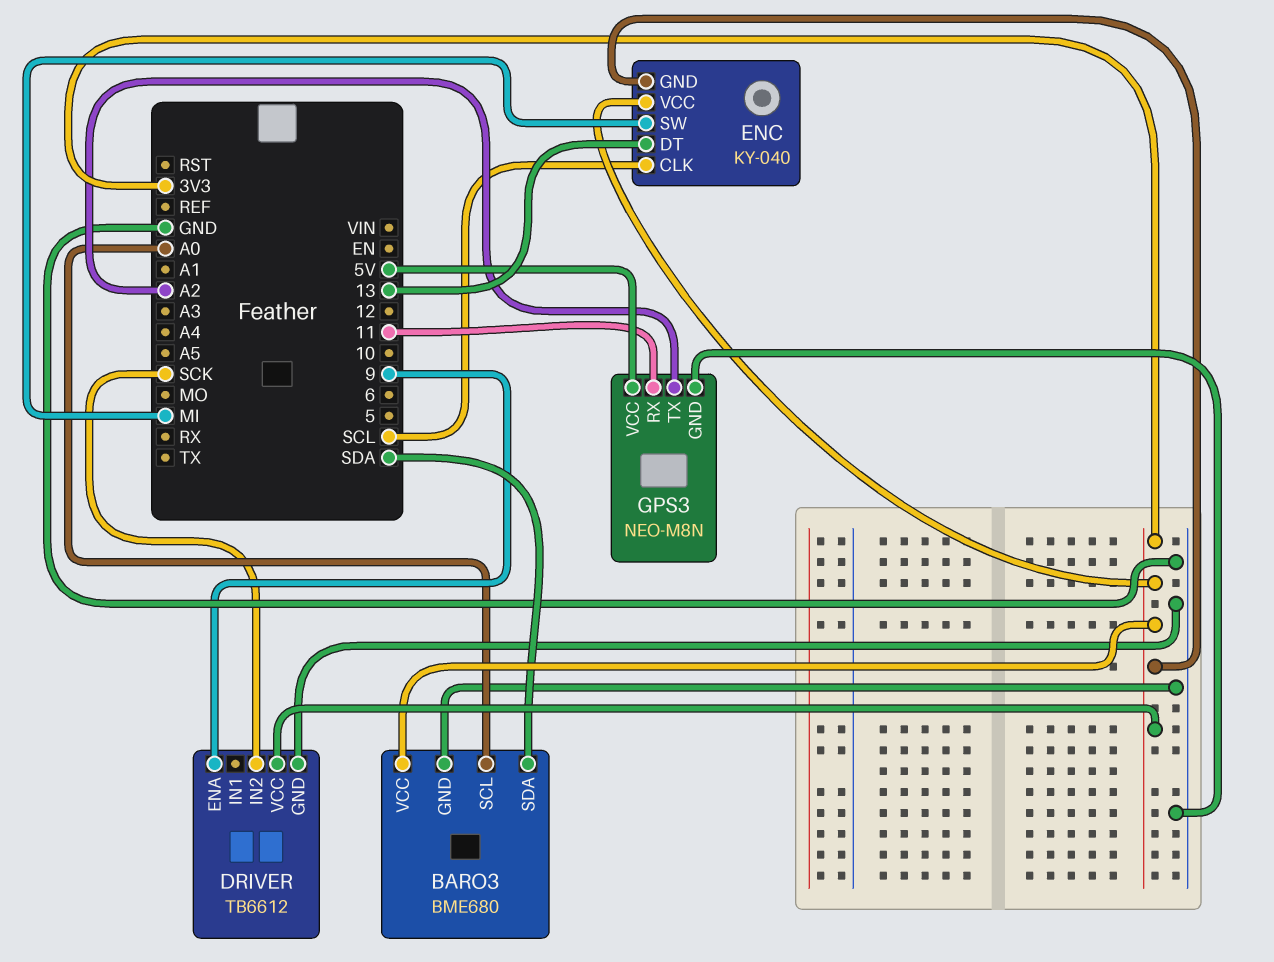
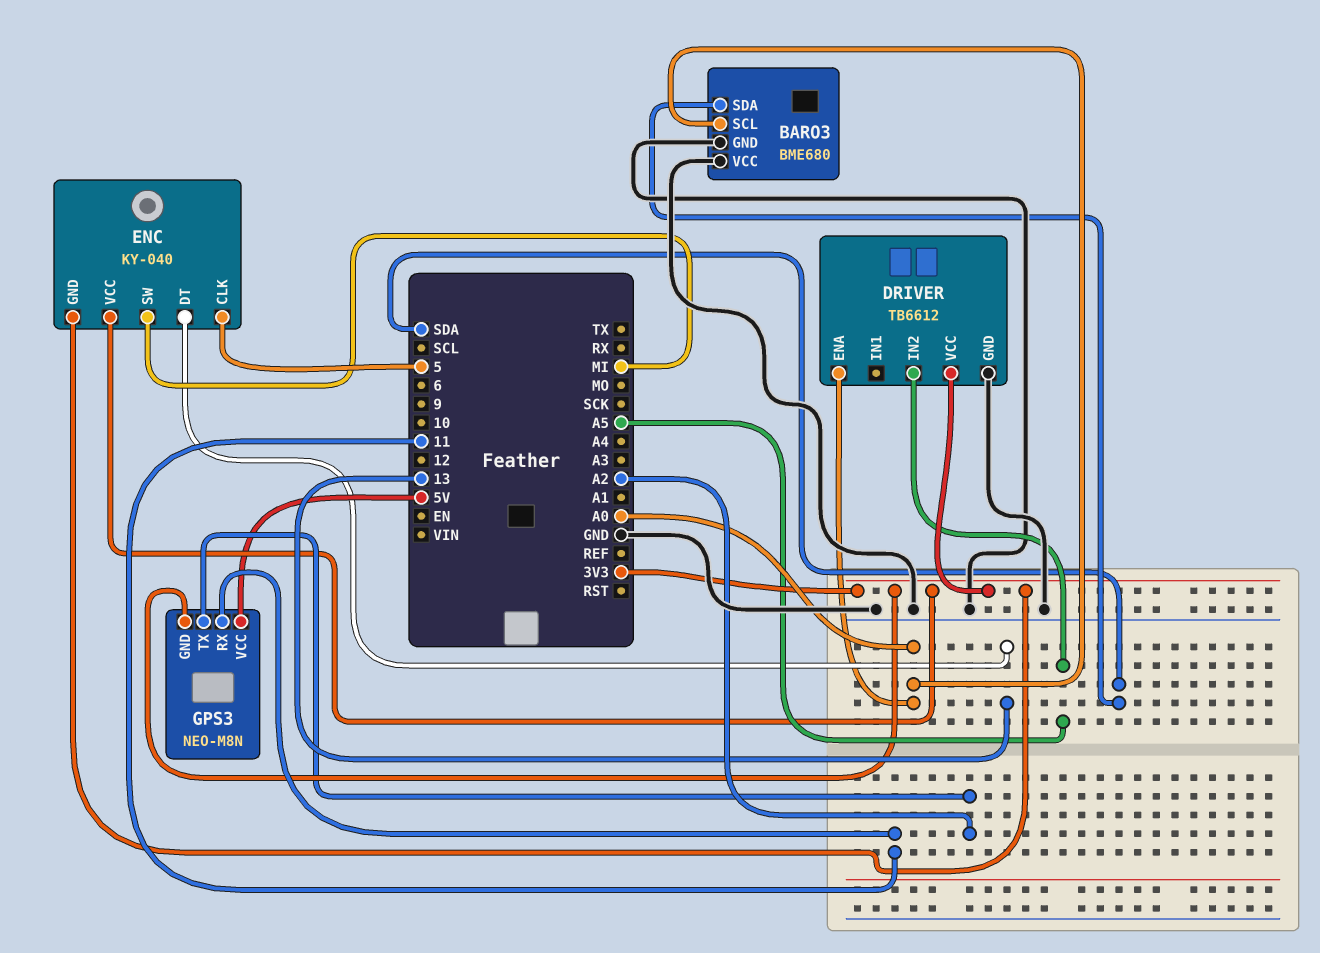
BARO3 pin VCC: 3V3 -> GND
DRIVER pin ENA: 9 -> A0
DRIVER pin IN2: SCK -> A5
ENC pin CLK: SCL -> 5
GPS3 pin GND: GND -> 3V3

